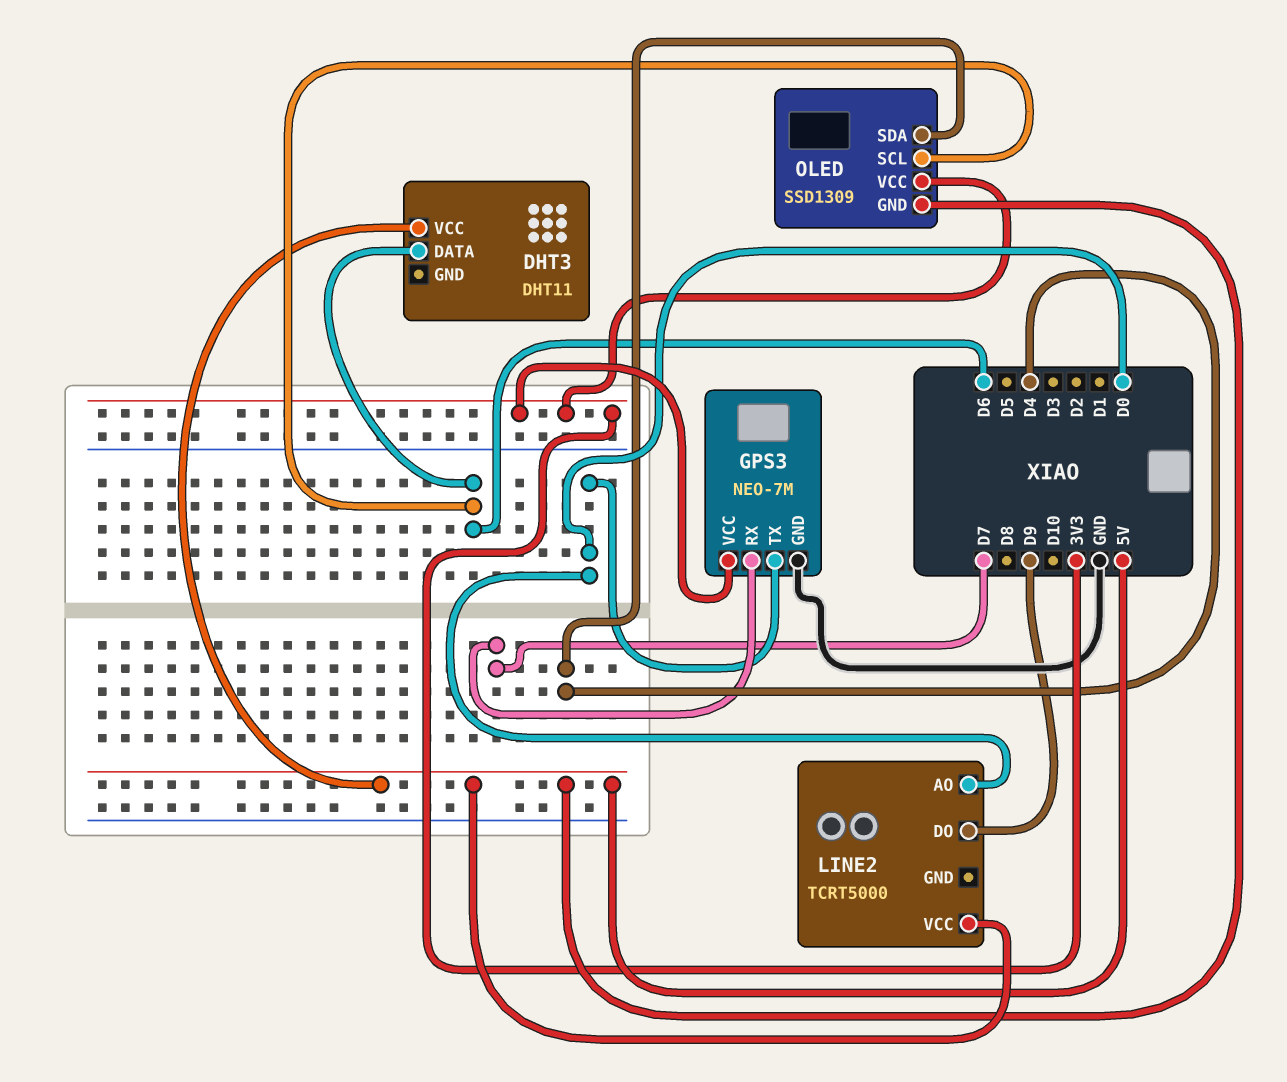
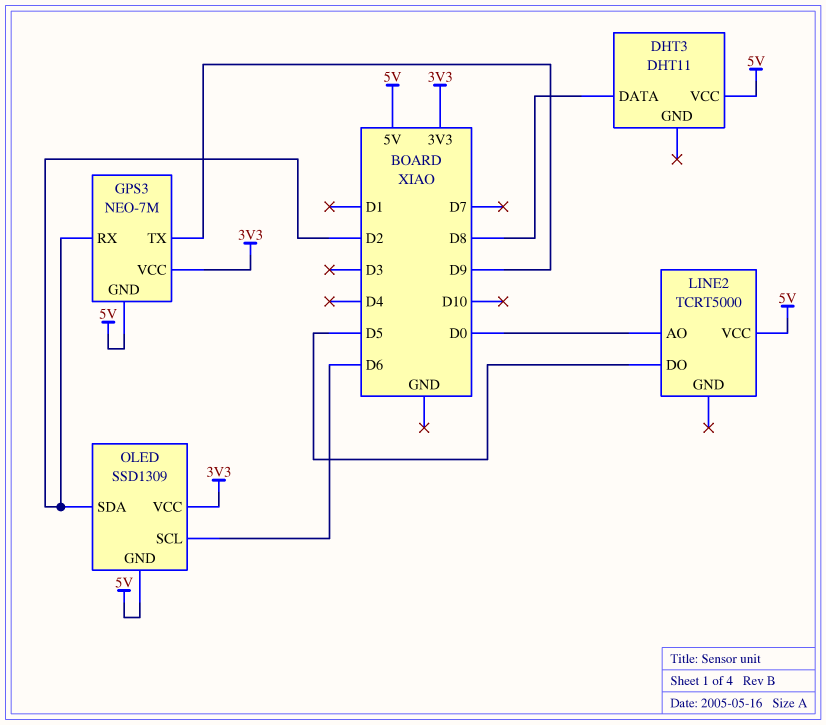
DHT3 pin DATA: D6 -> D8
GPS3 pin GND: GND -> 5V
GPS3 pin RX: D7 -> D2
GPS3 pin TX: D0 -> D9
LINE2 pin DO: D9 -> D5
OLED pin SDA: D4 -> D2

